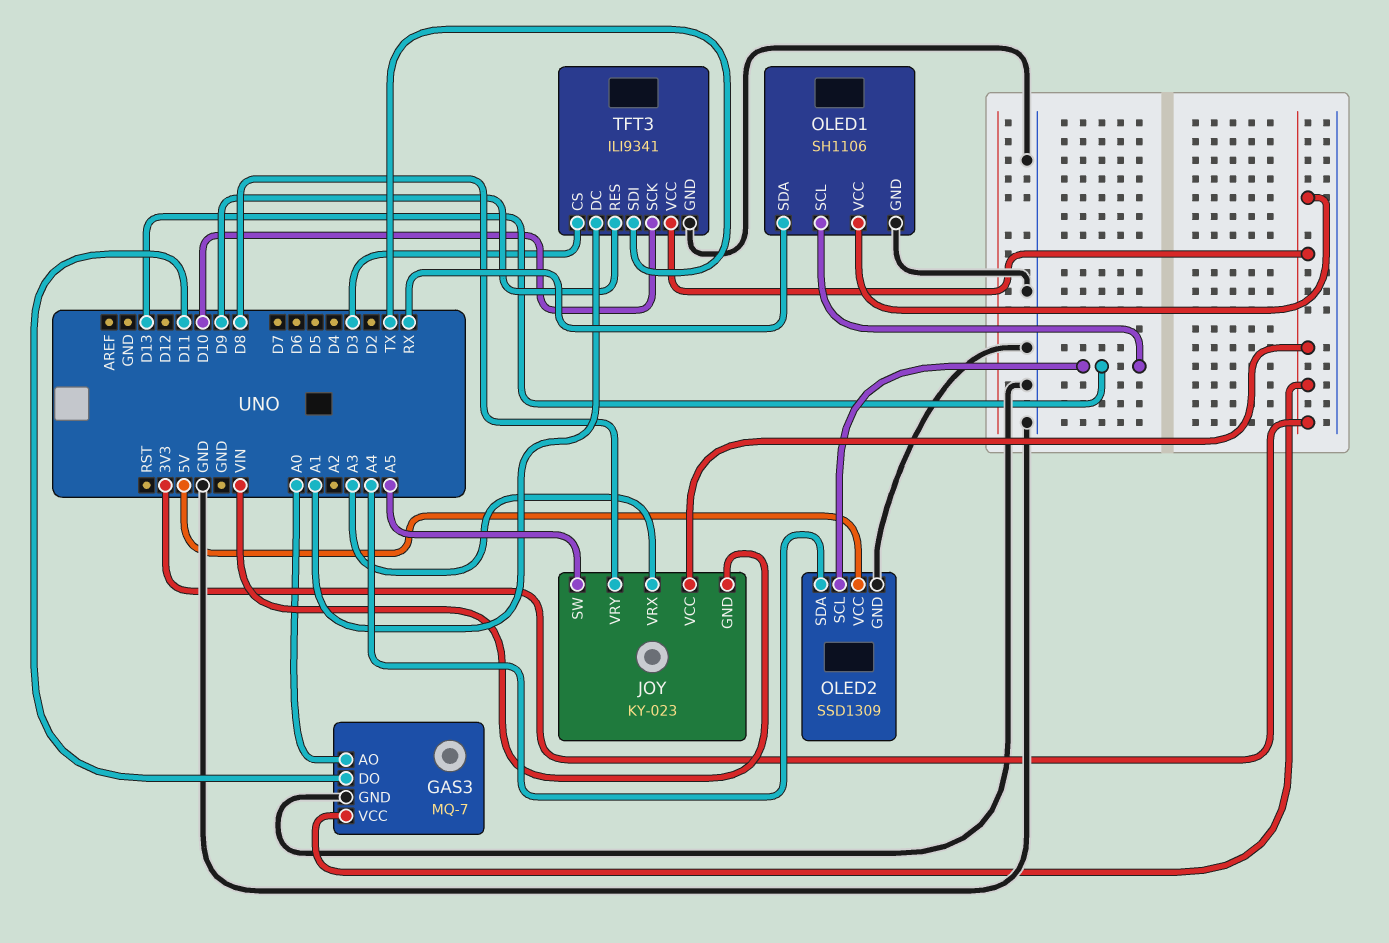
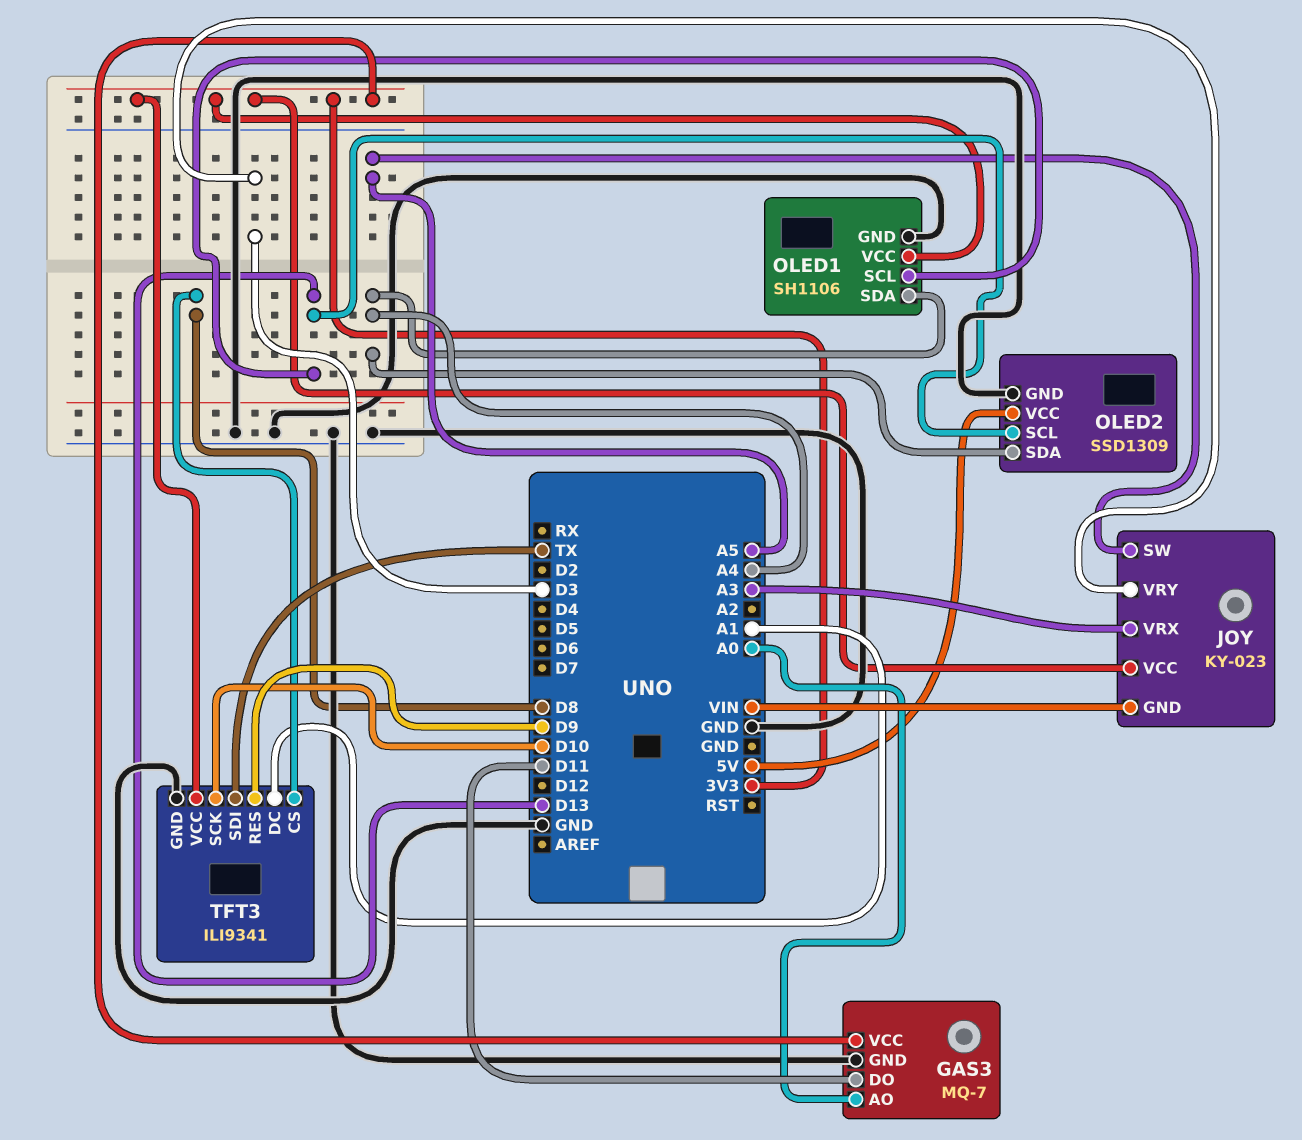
JOY pin VRY: D8 -> D3
OLED1 pin SDA: RX -> A4
TFT3 pin CS: D3 -> D8

